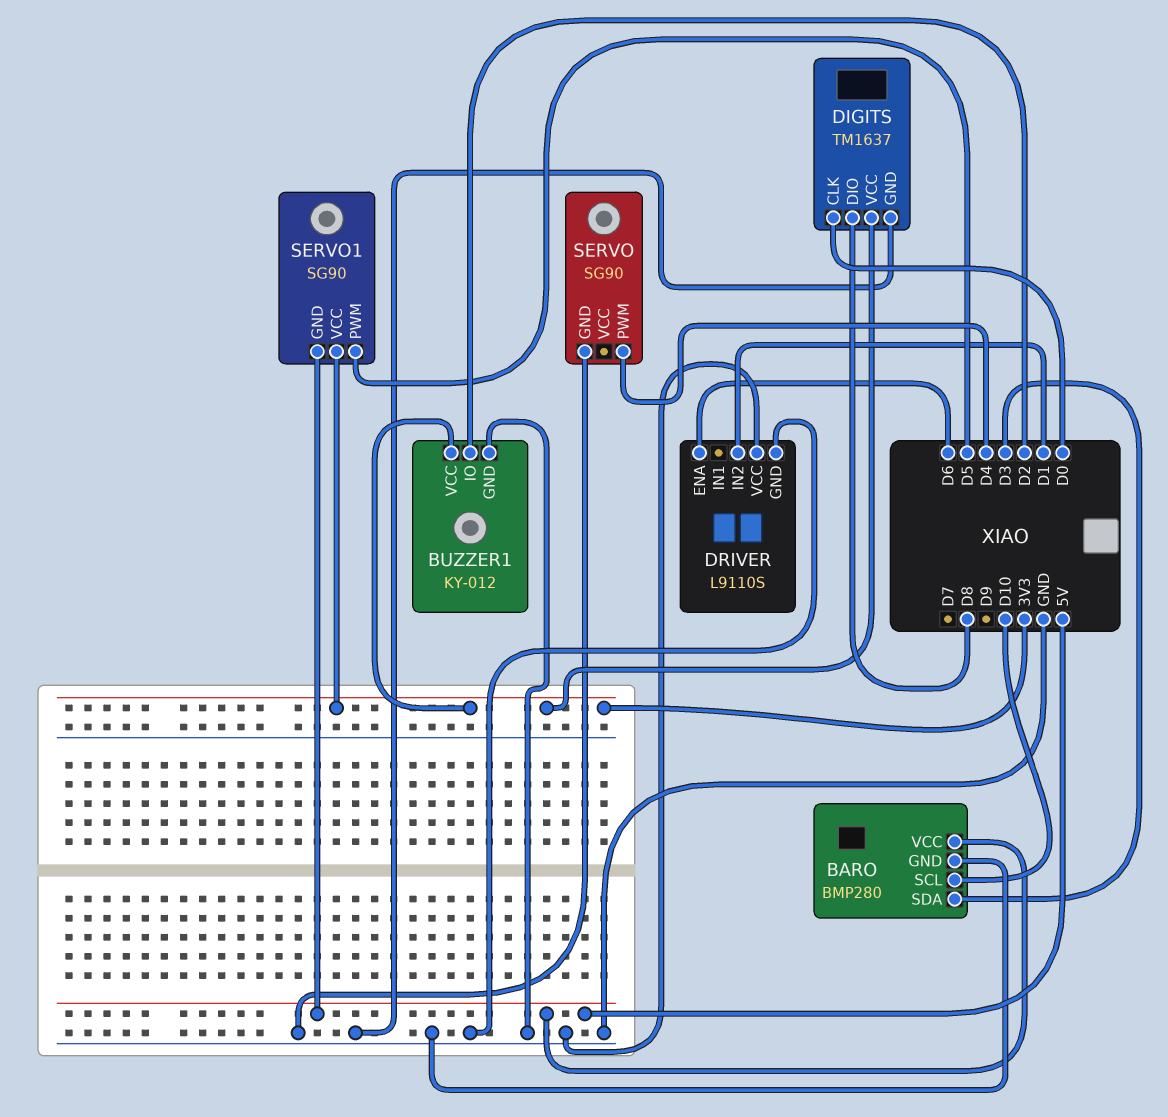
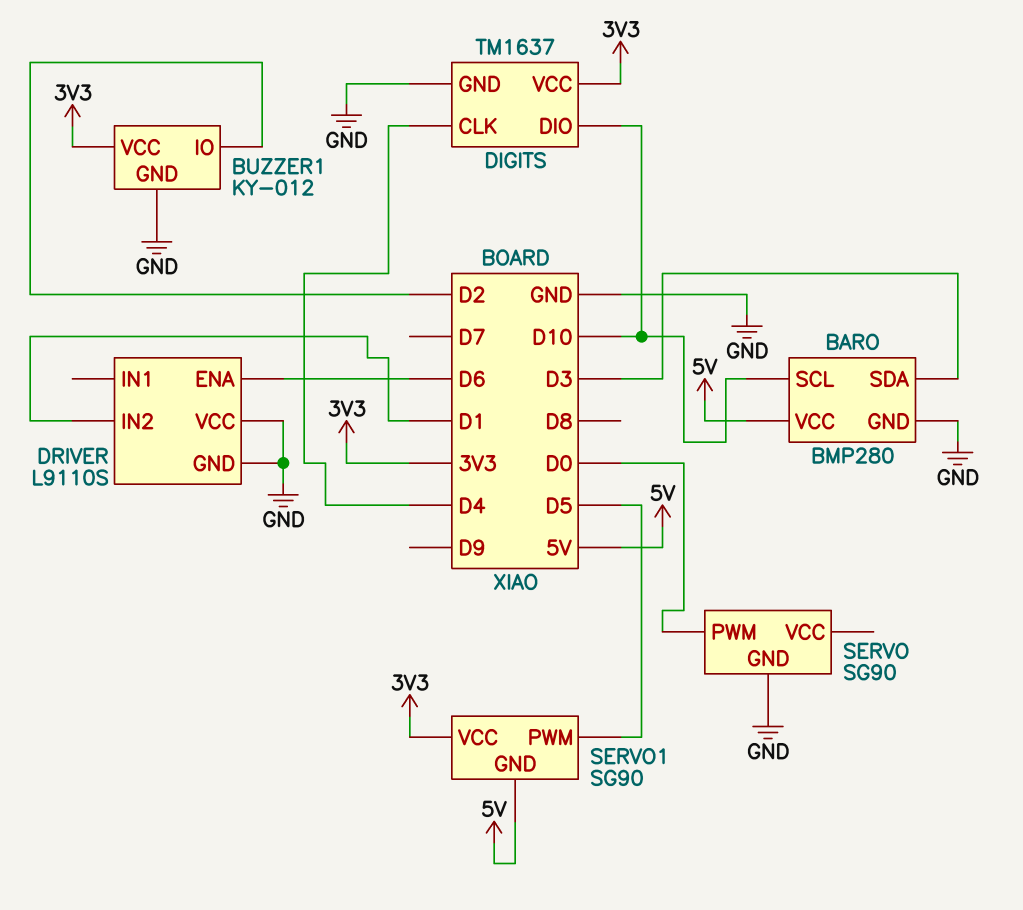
DIGITS pin CLK: D0 -> D4
DIGITS pin DIO: D8 -> D10
SERVO pin PWM: D4 -> D0

